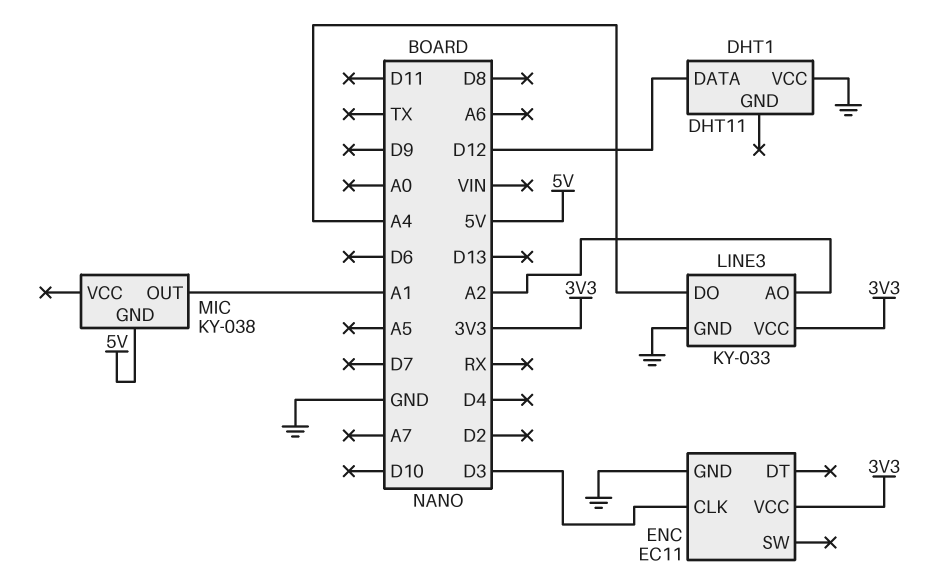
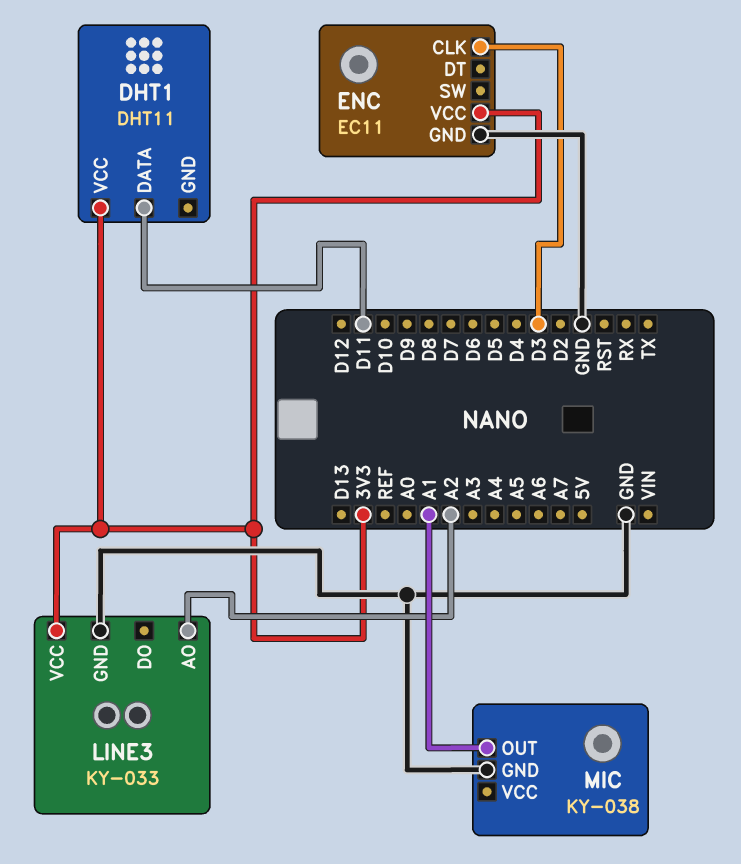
DHT1 pin DATA: D12 -> D11
DHT1 pin VCC: GND -> 3V3
LINE3 pin DO: A4 -> none
MIC pin GND: 5V -> GND

